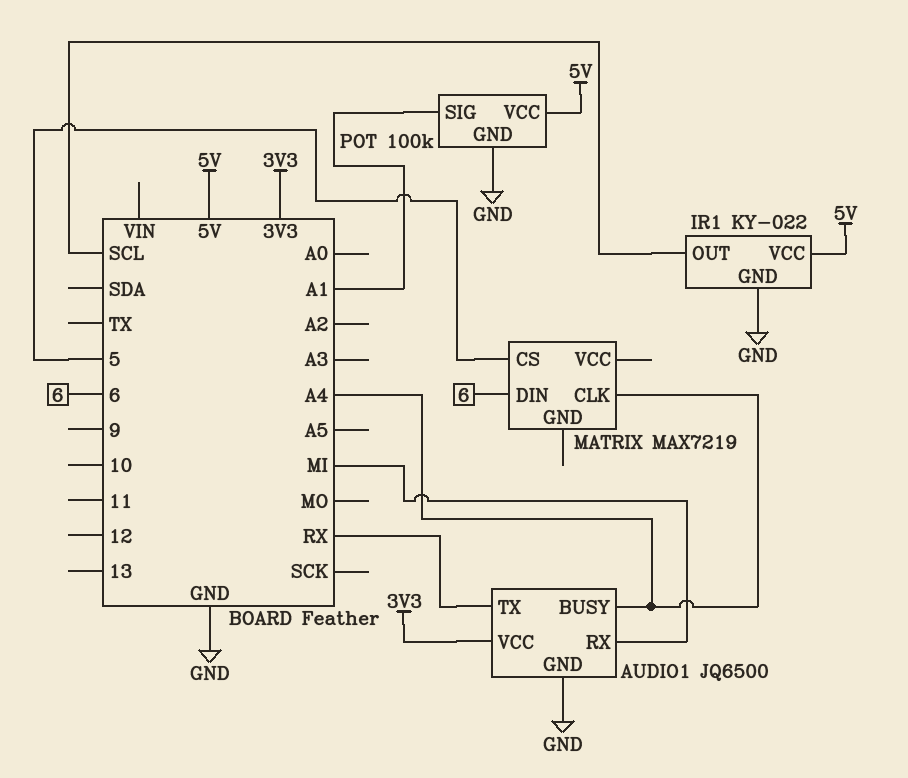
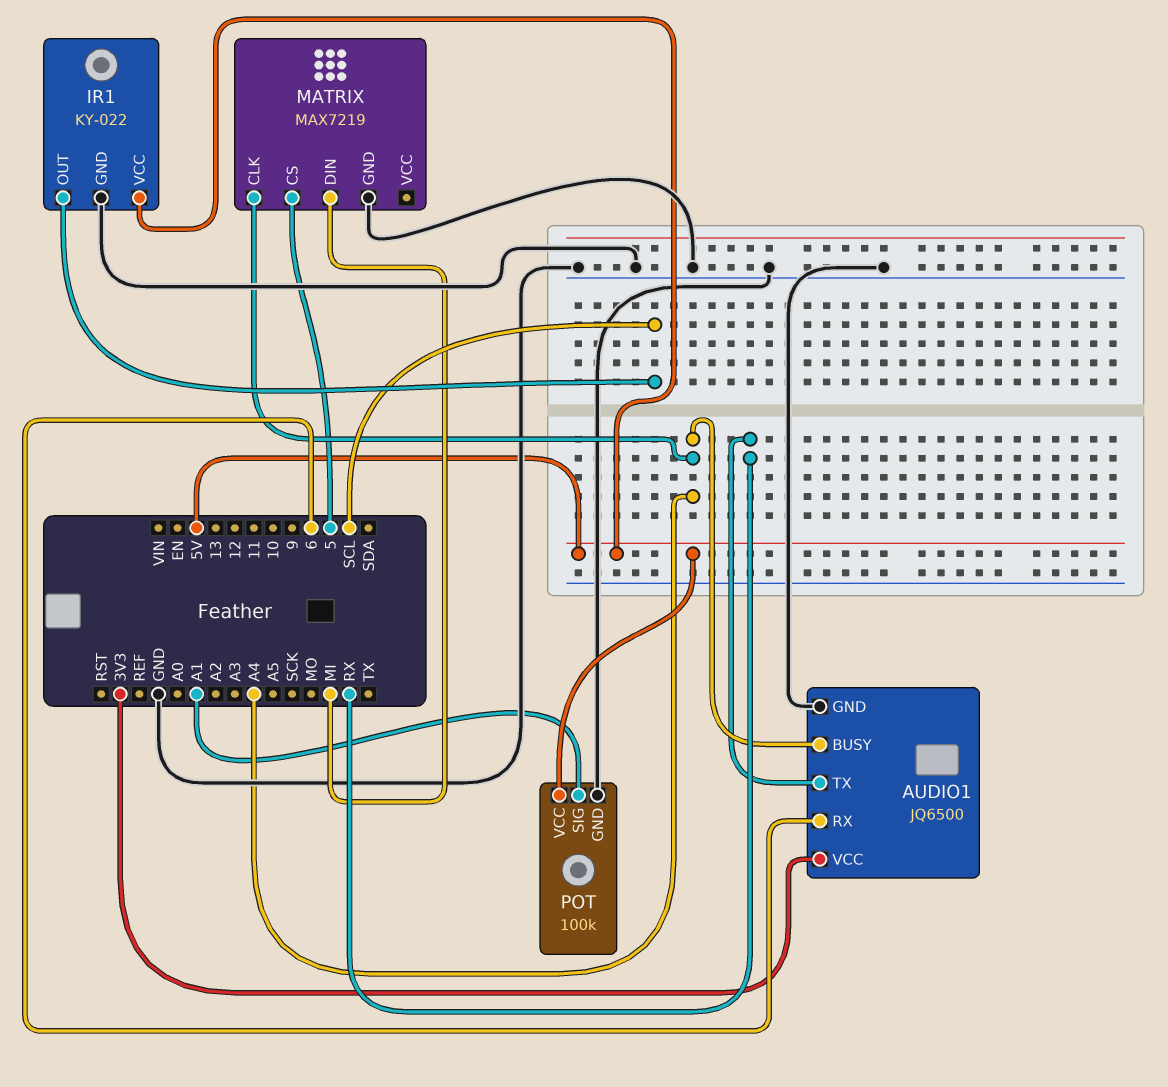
AUDIO1 pin RX: MI -> 6
MATRIX pin DIN: 6 -> MI
MATRIX pin GND: none -> GND

